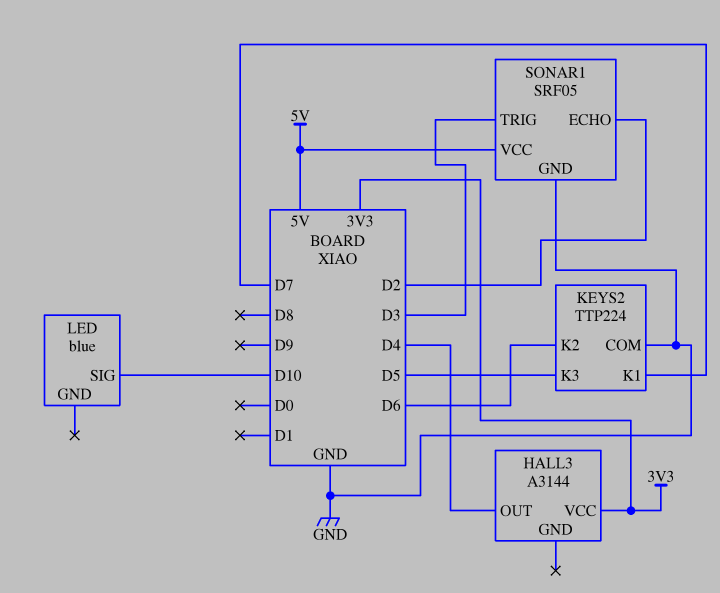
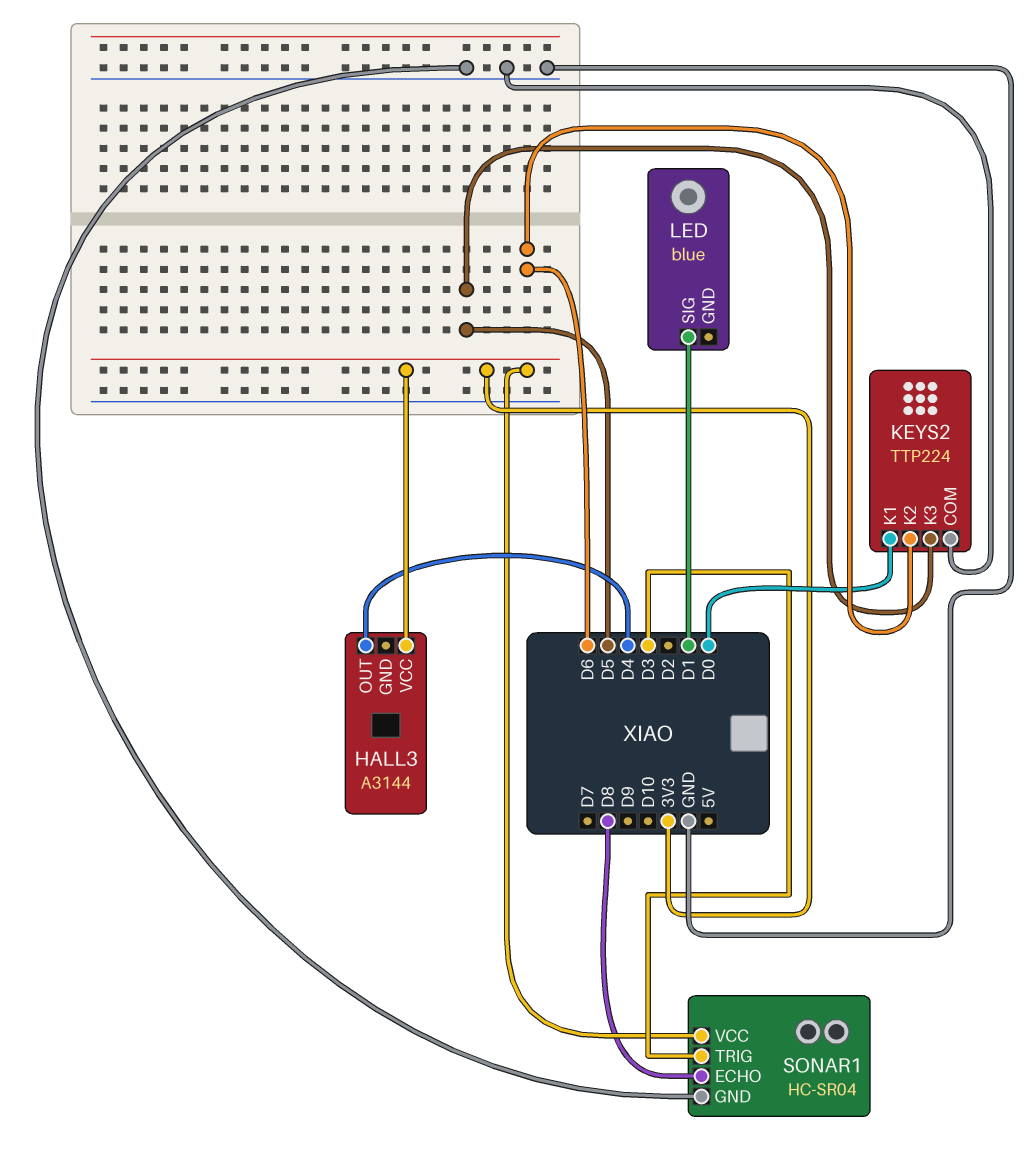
KEYS2 pin K1: D7 -> D0
LED pin SIG: D10 -> D1
SONAR1: SRF05 -> HC-SR04
SONAR1 pin ECHO: D2 -> D8
SONAR1 pin VCC: 5V -> 3V3

